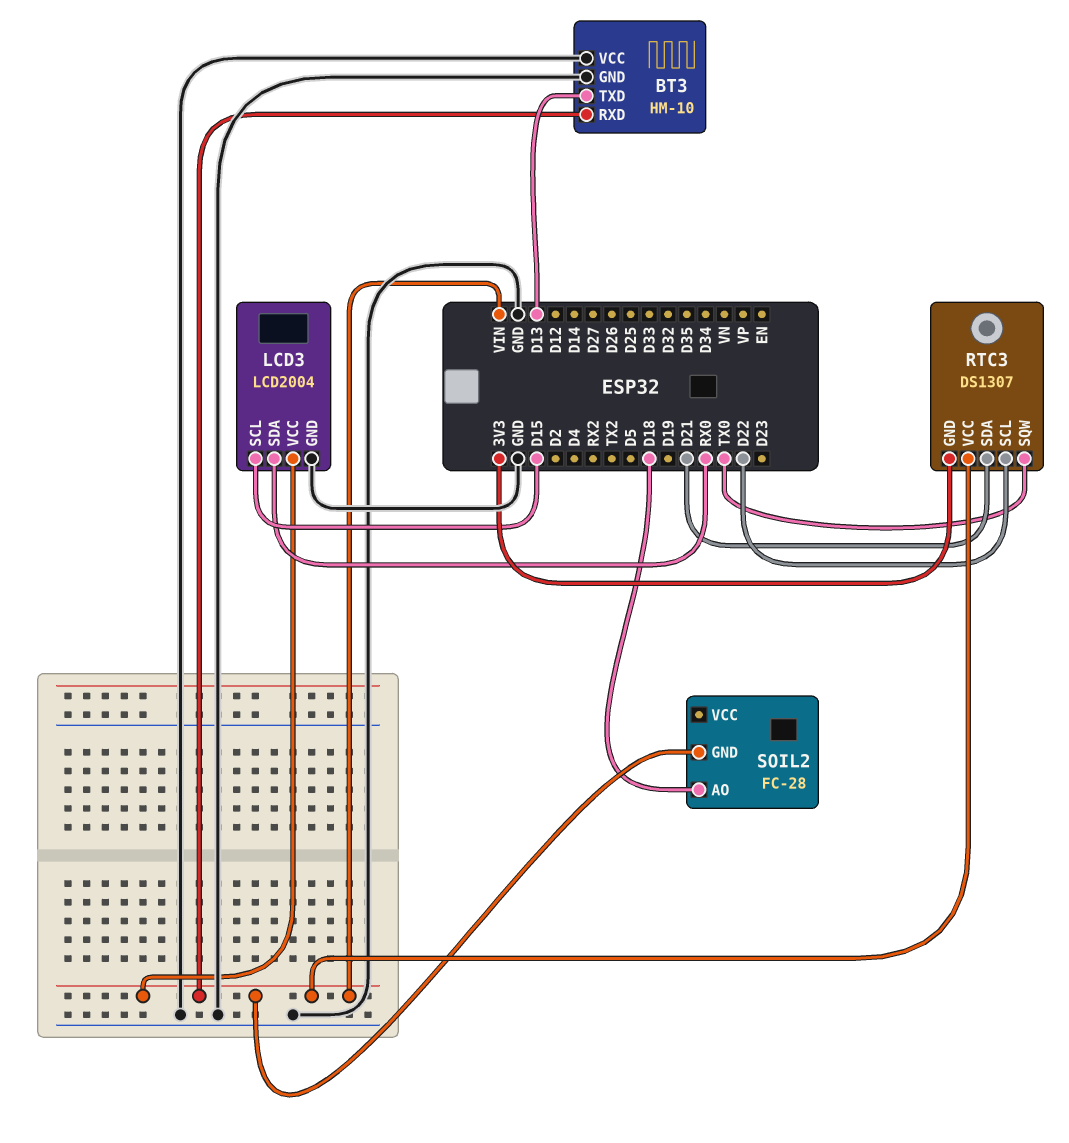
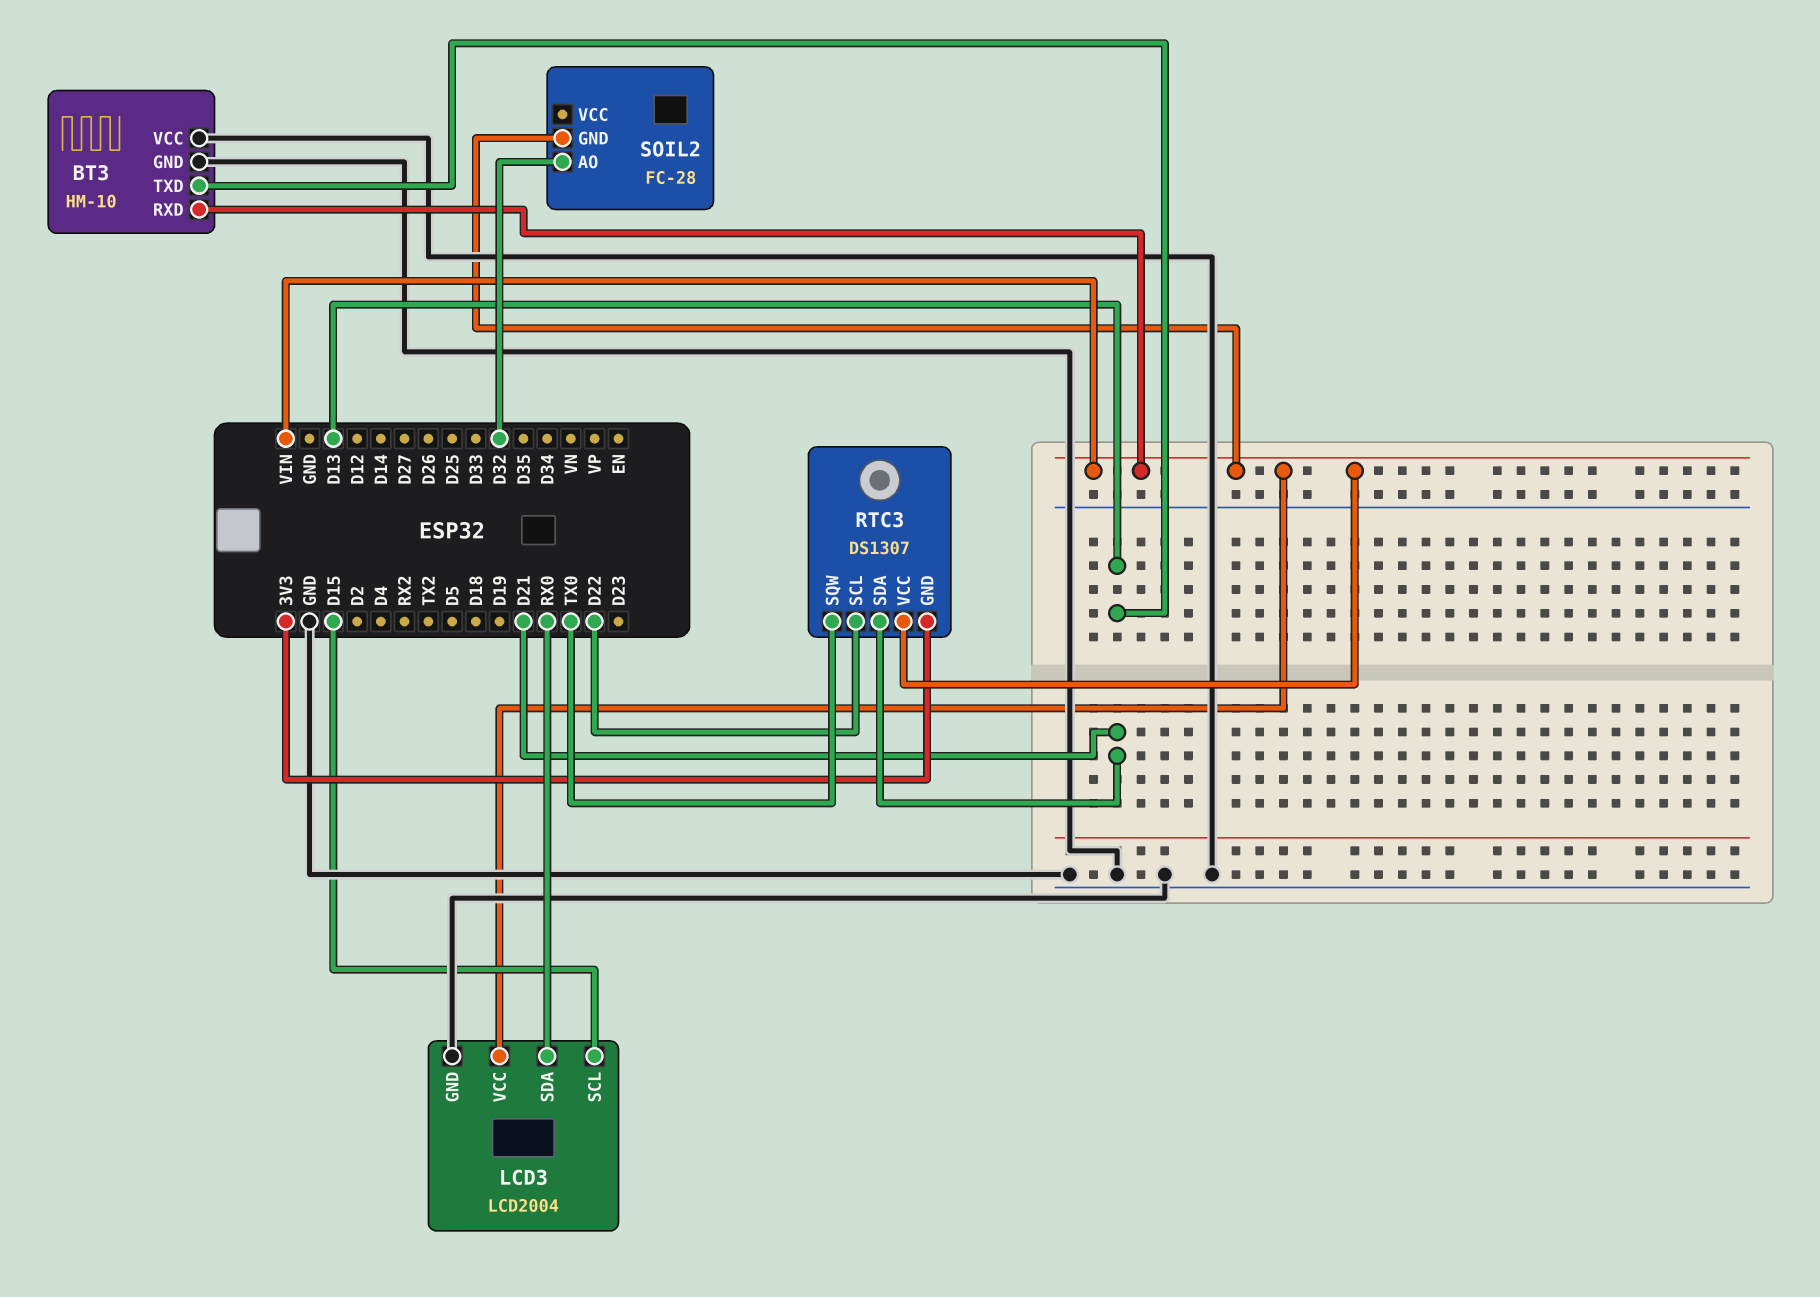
SOIL2 pin AO: D18 -> D32

